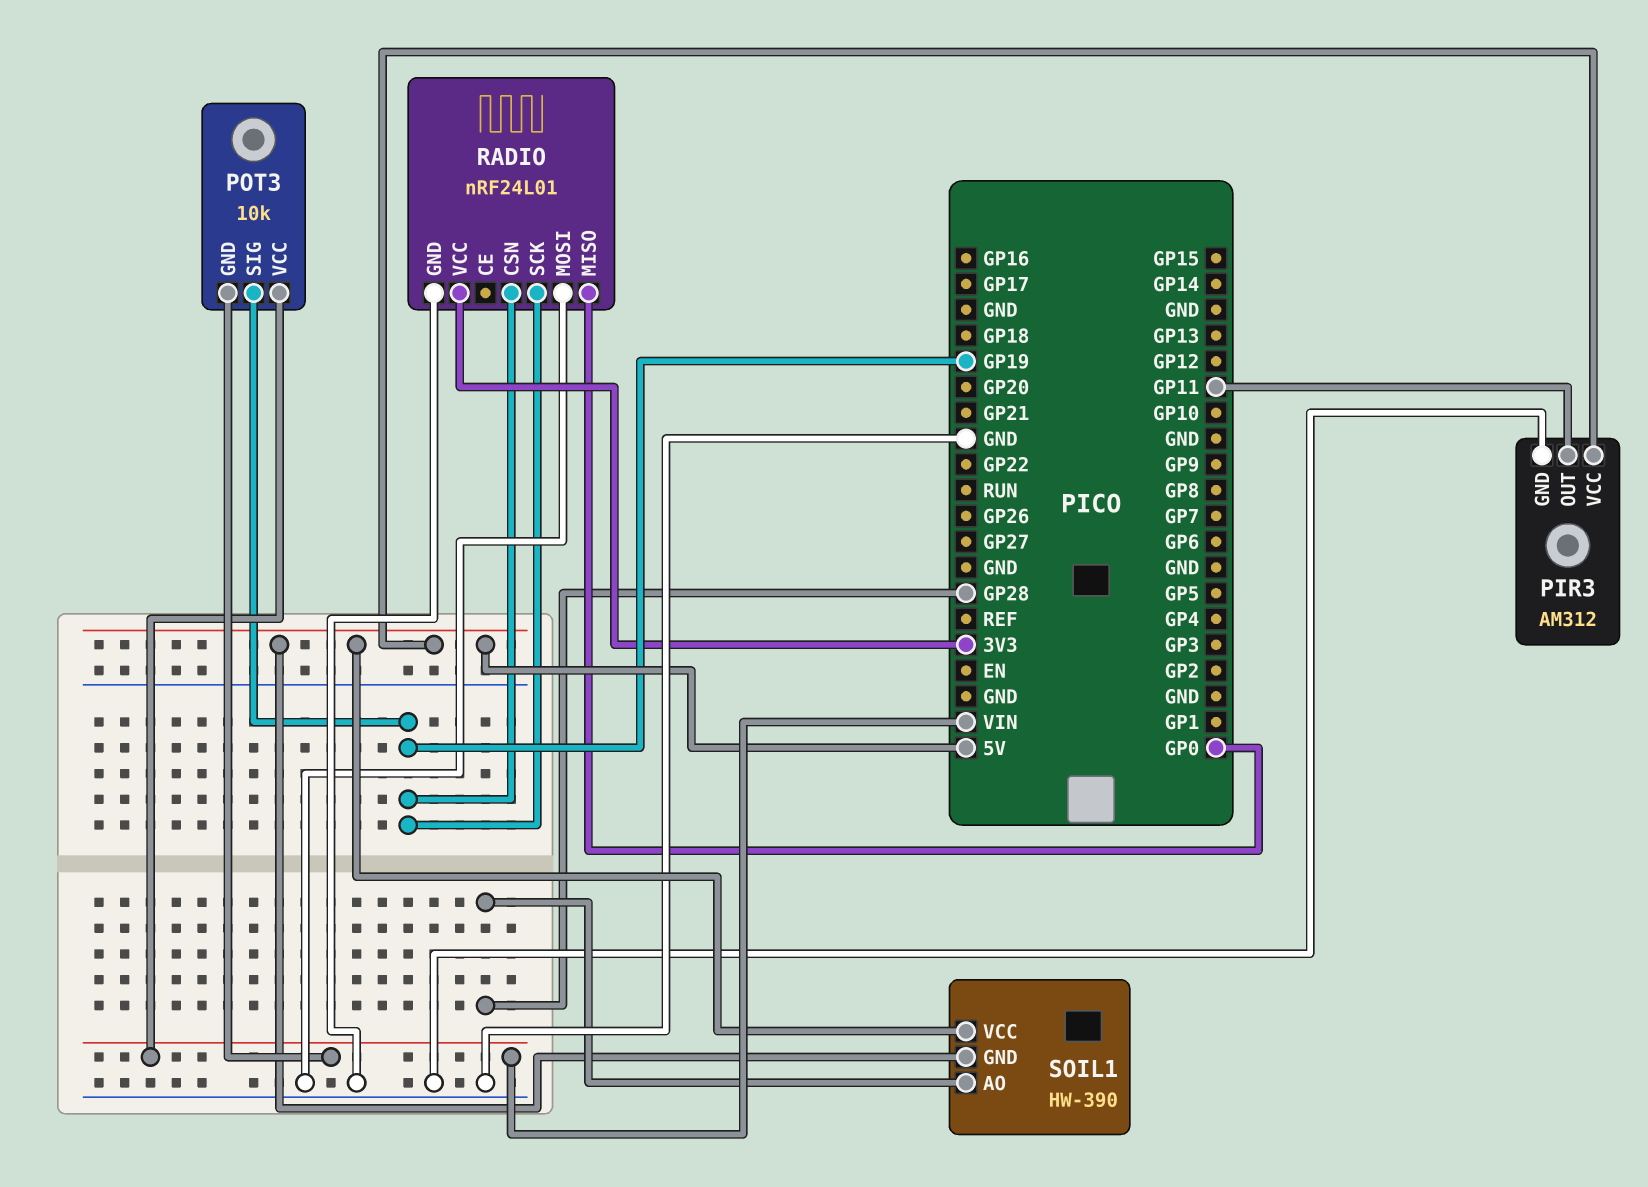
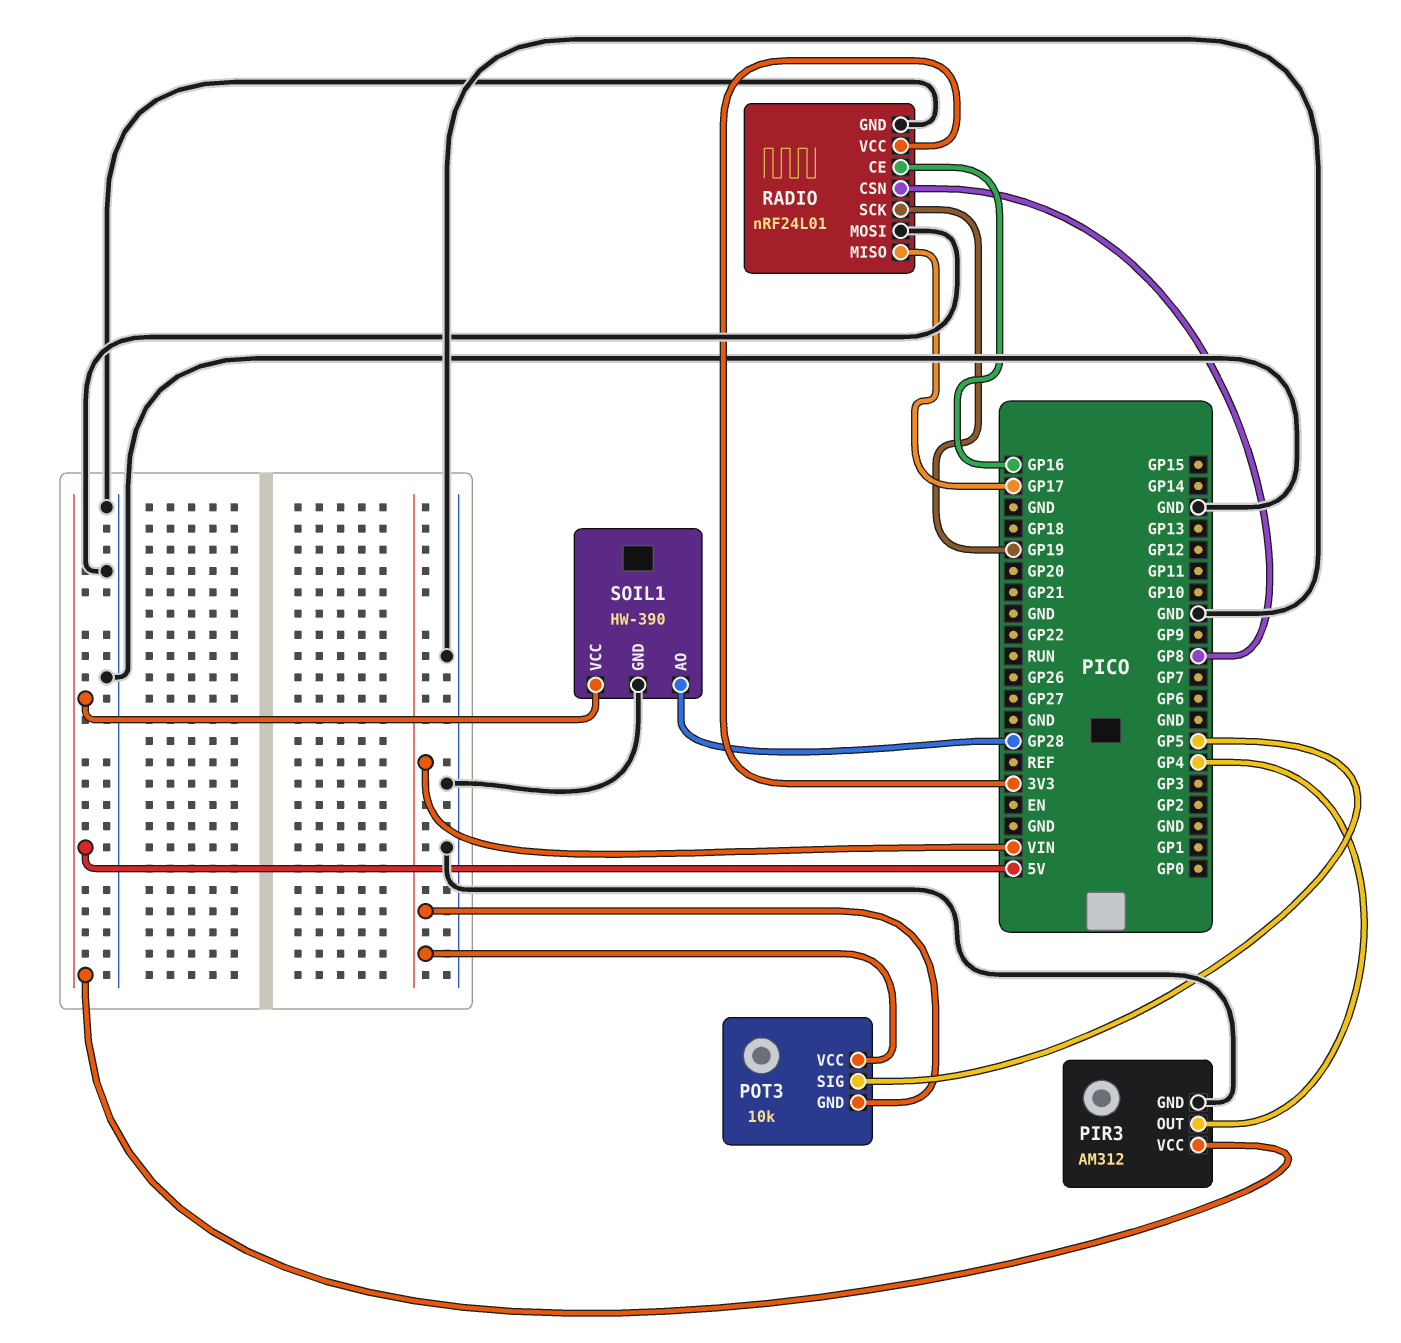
PIR3 pin OUT: GP11 -> GP4
POT3 pin SIG: GP19 -> GP5
RADIO pin CE: none -> GP16
RADIO pin CSN: GP19 -> GP8
RADIO pin MISO: GP0 -> GP17
SOIL1 pin GND: 5V -> GND

